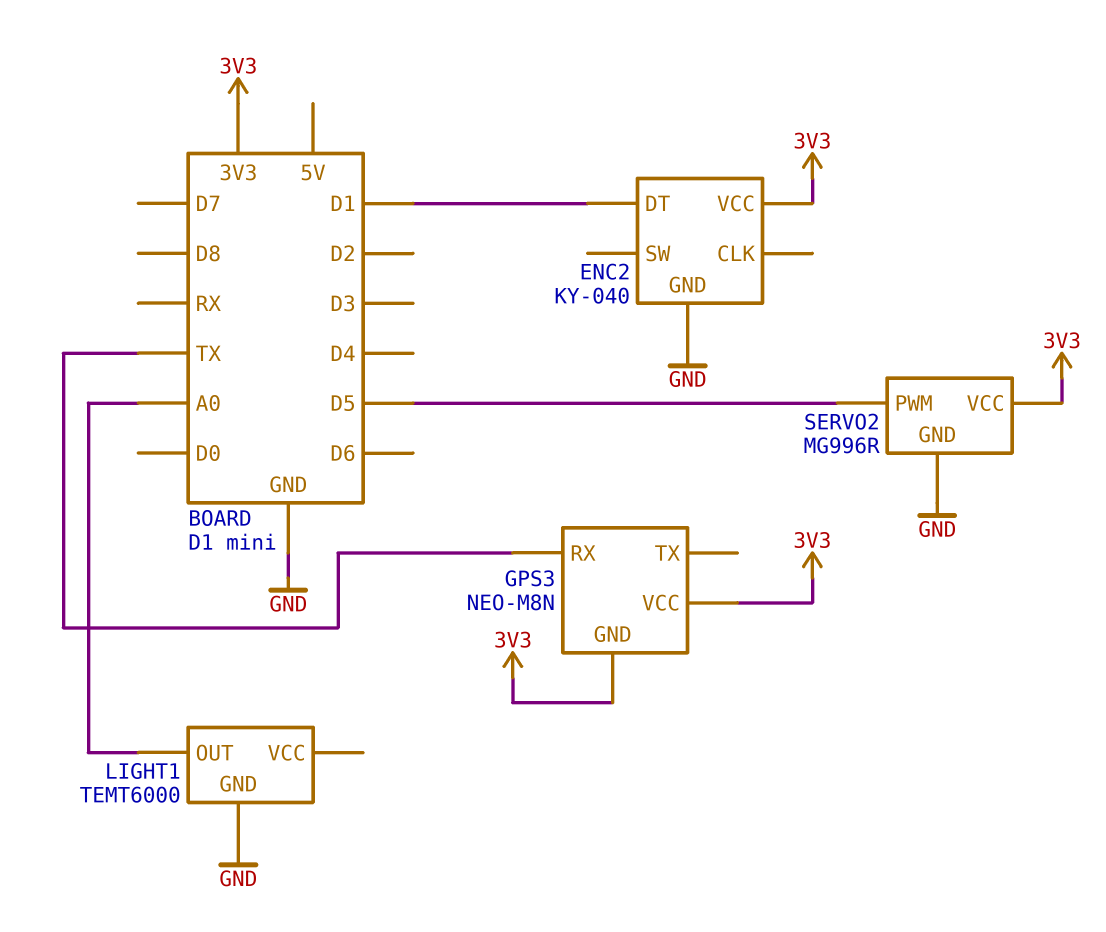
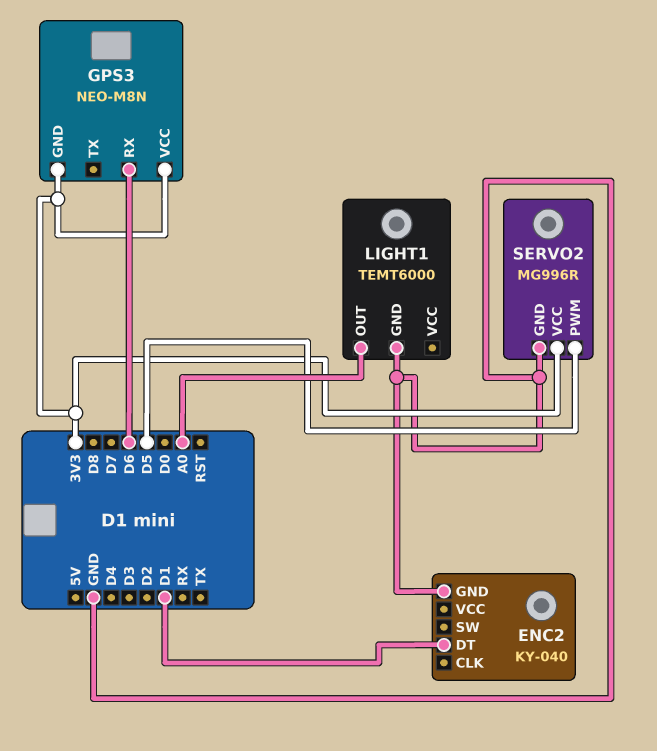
ENC2 pin VCC: 3V3 -> none
GPS3 pin RX: TX -> D6

